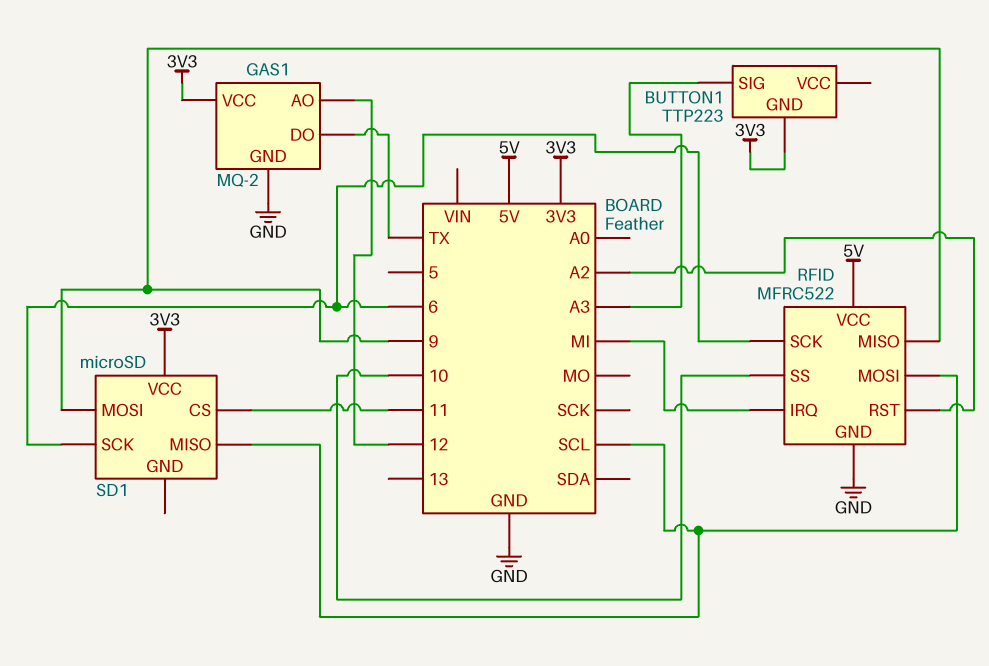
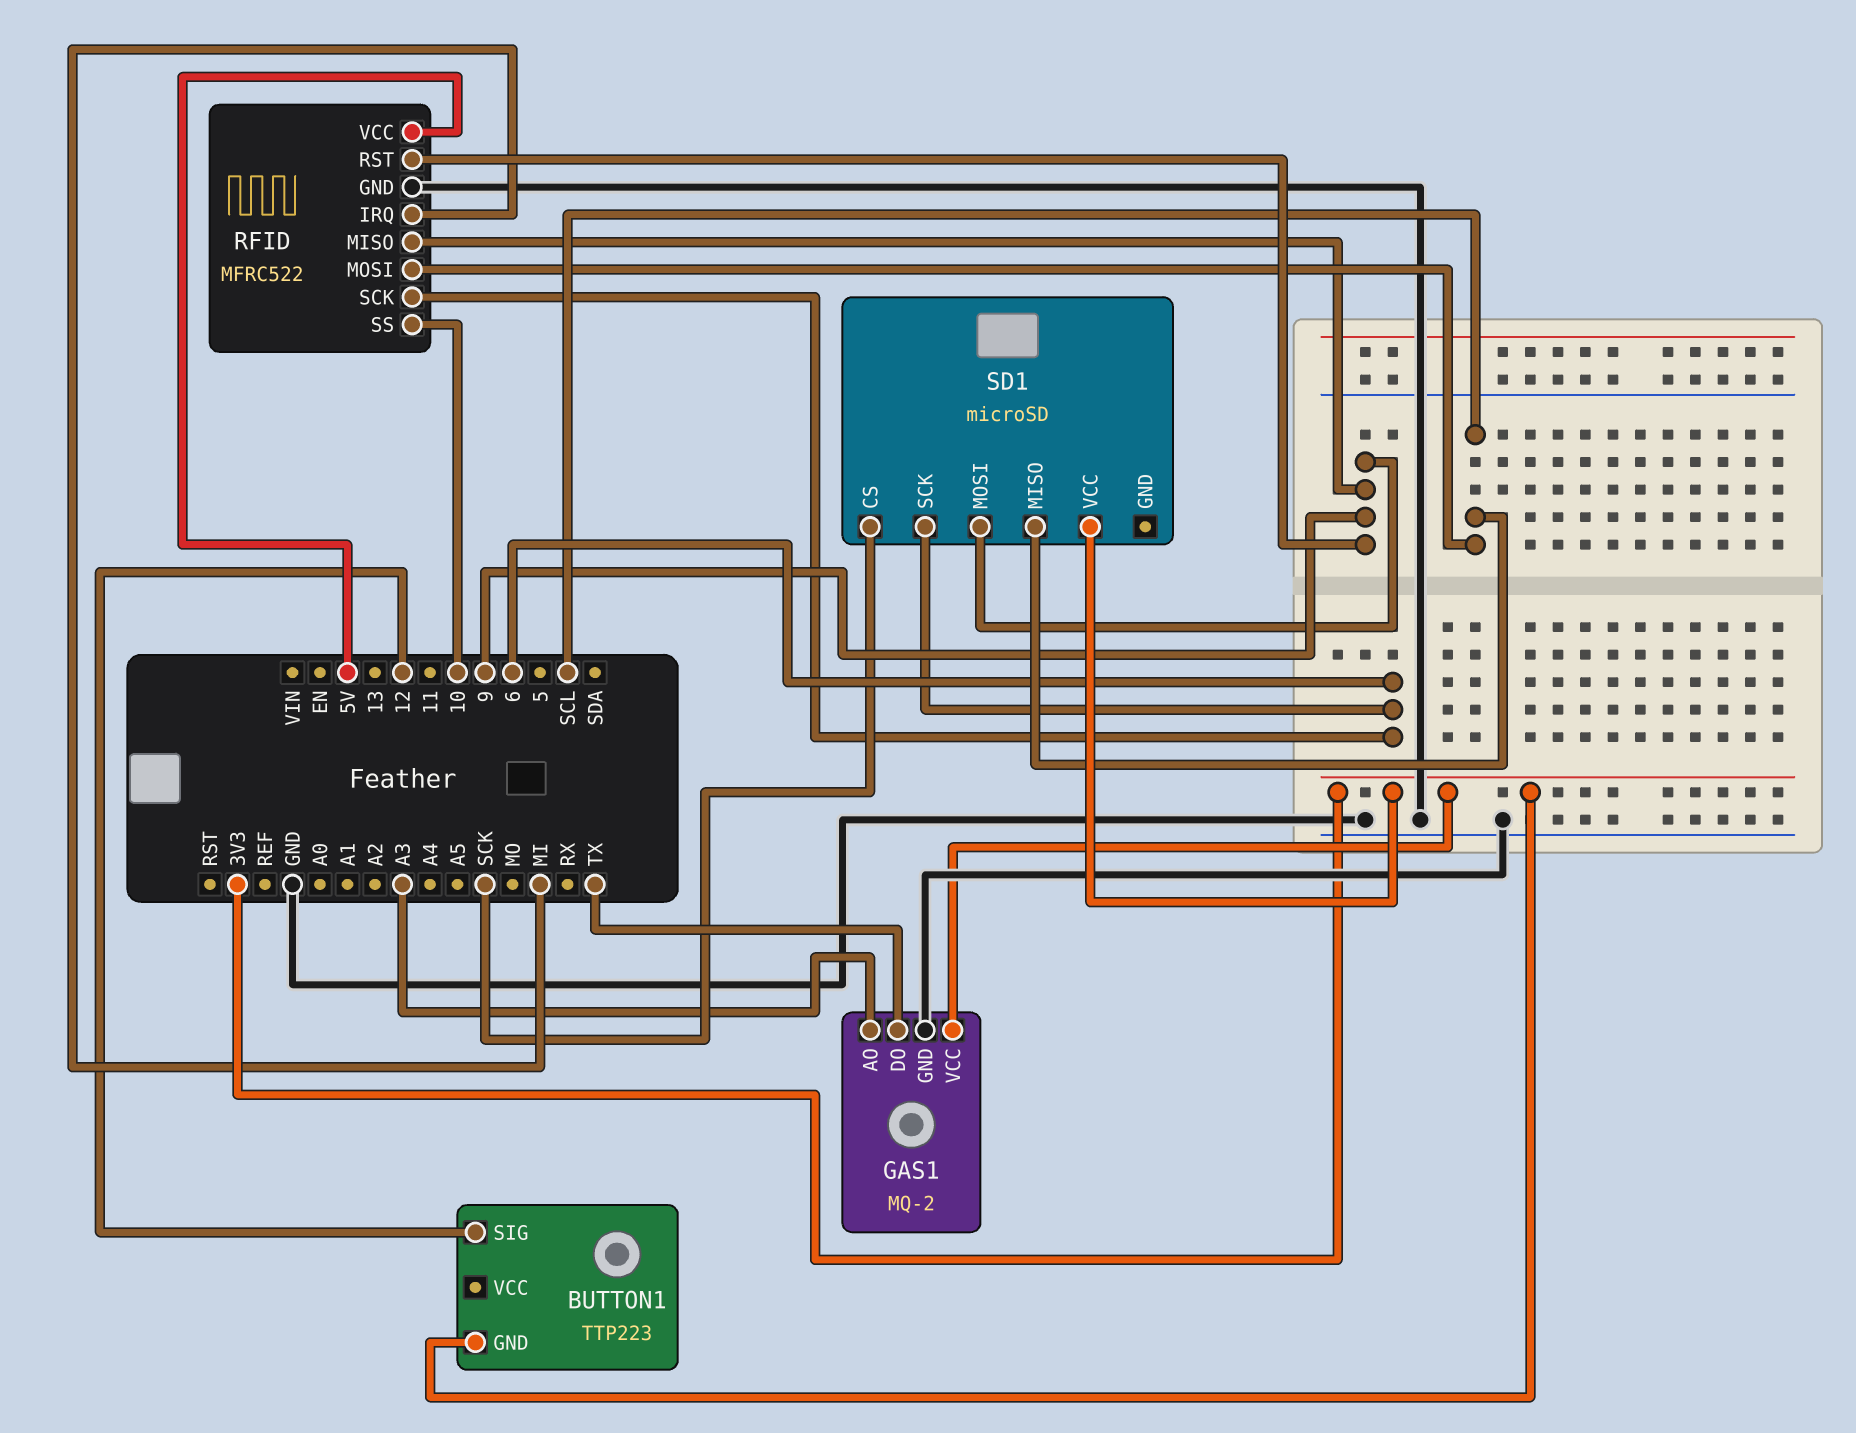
BUTTON1 pin SIG: A3 -> 12
GAS1 pin AO: 12 -> A3
RFID pin RST: A2 -> 9
SD1 pin CS: 11 -> SCK

